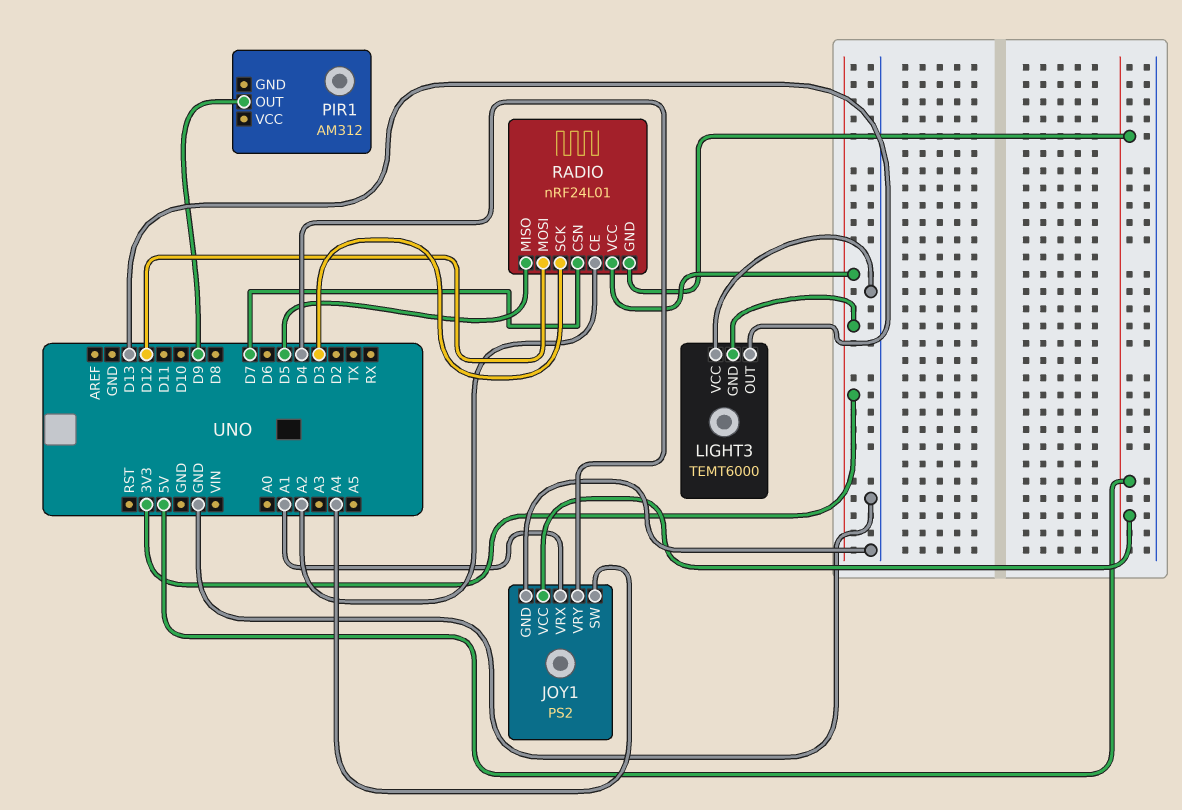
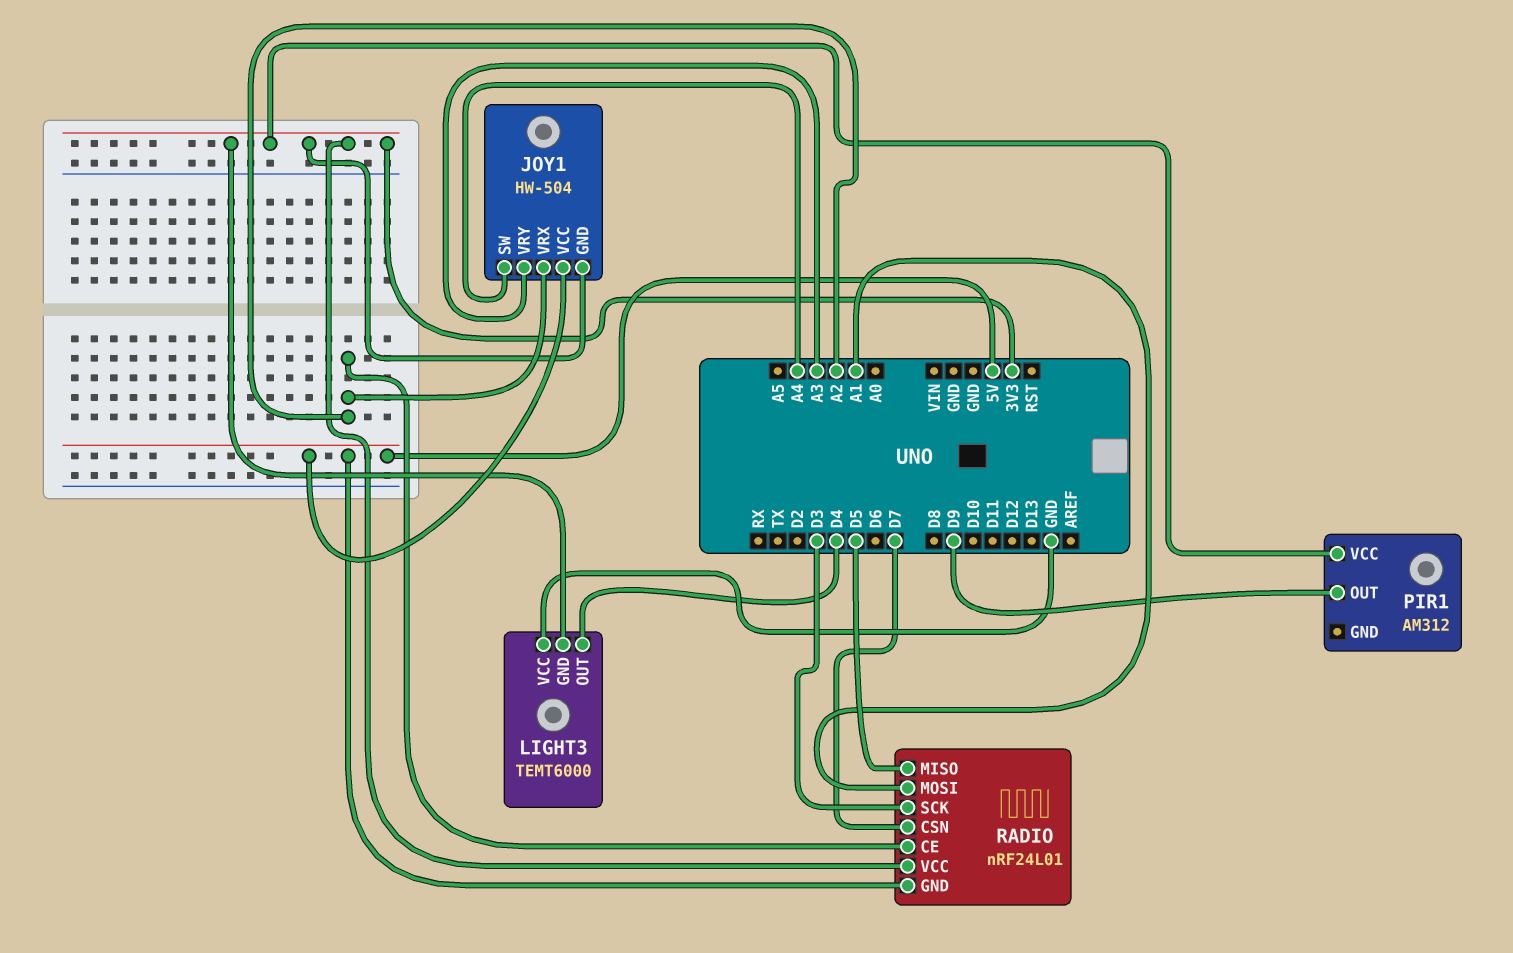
JOY1: PS2 -> HW-504
JOY1 pin GND: GND -> 3V3
JOY1 pin VRX: A1 -> A2
JOY1 pin VRY: D4 -> A3
LIGHT3 pin OUT: D13 -> D4
PIR1 pin VCC: none -> 3V3
RADIO pin MOSI: D12 -> A1

